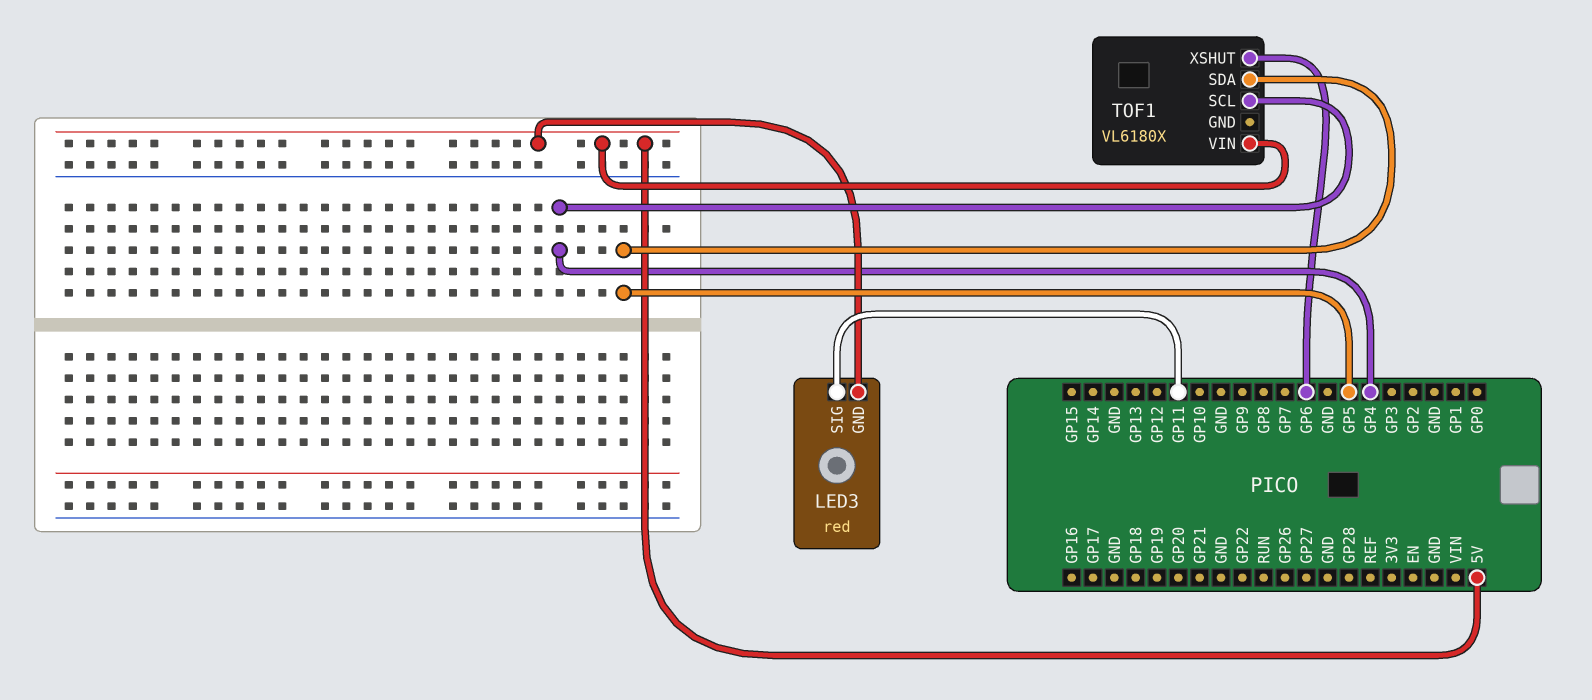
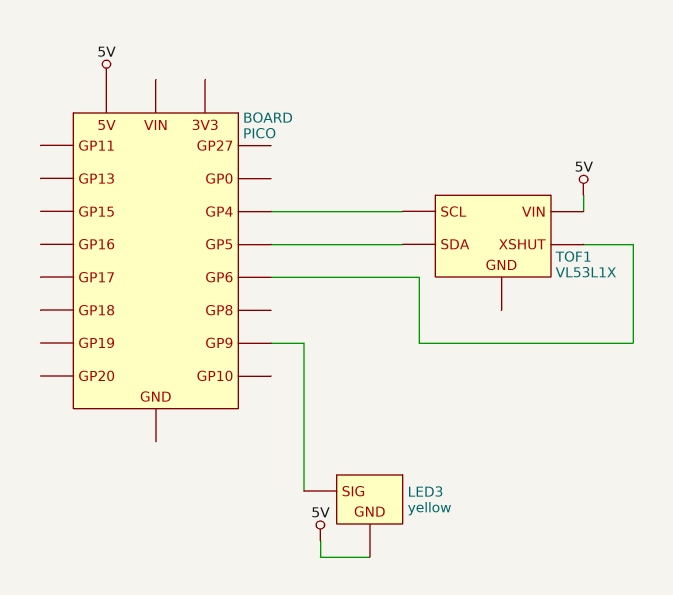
LED3: red -> yellow
LED3 pin SIG: GP11 -> GP9
TOF1: VL6180X -> VL53L1X

